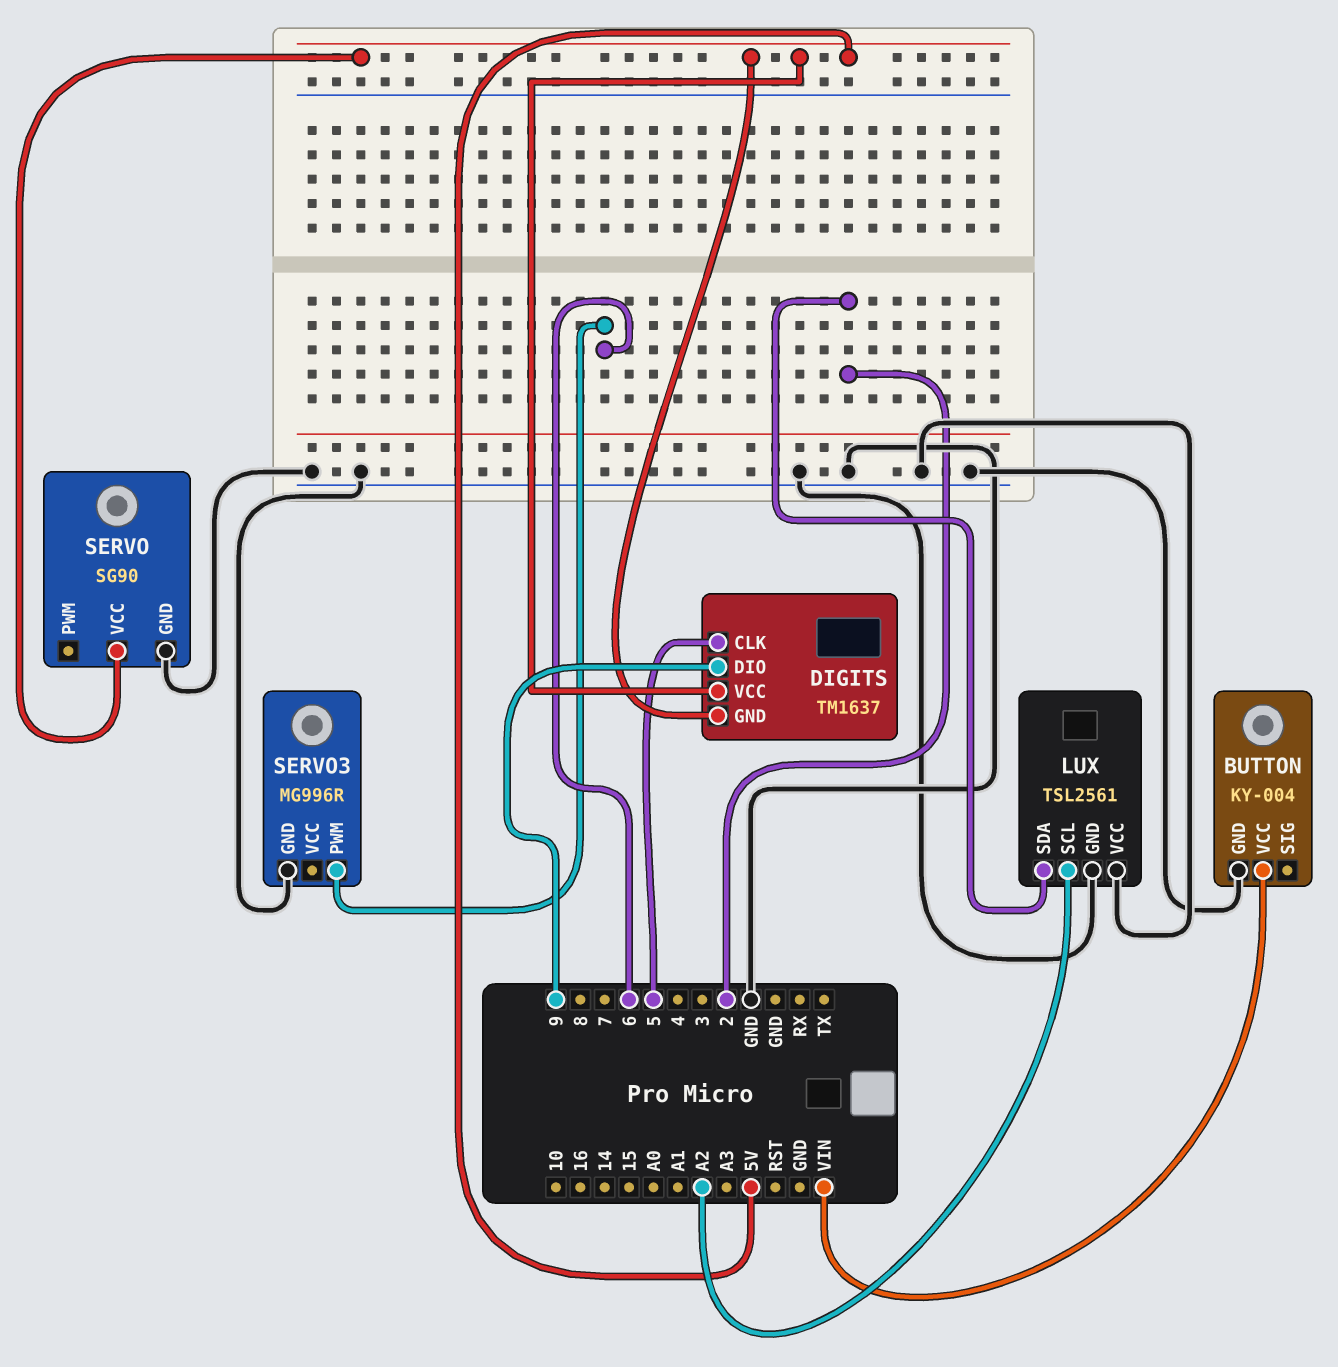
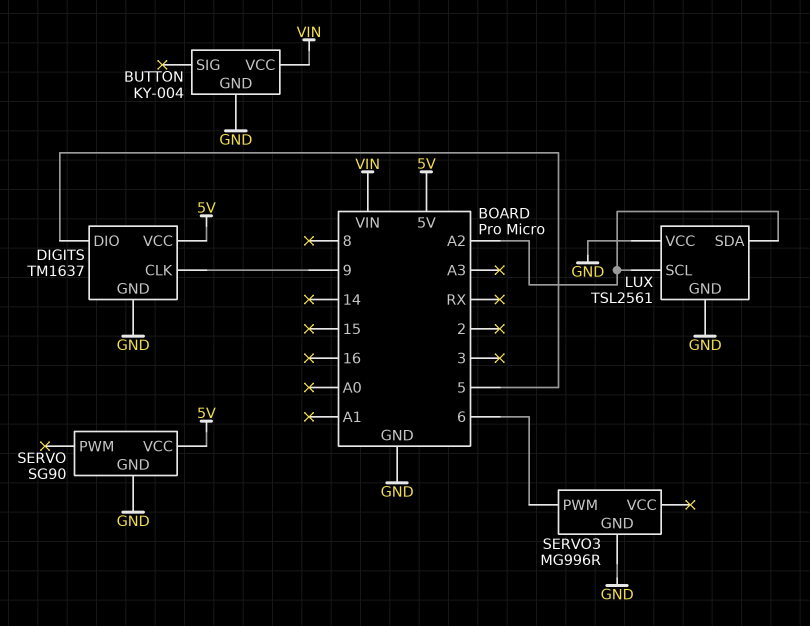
DIGITS pin CLK: 5 -> 9
DIGITS pin DIO: 9 -> 5
DIGITS pin GND: 5V -> GND
LUX pin SDA: 2 -> A2

